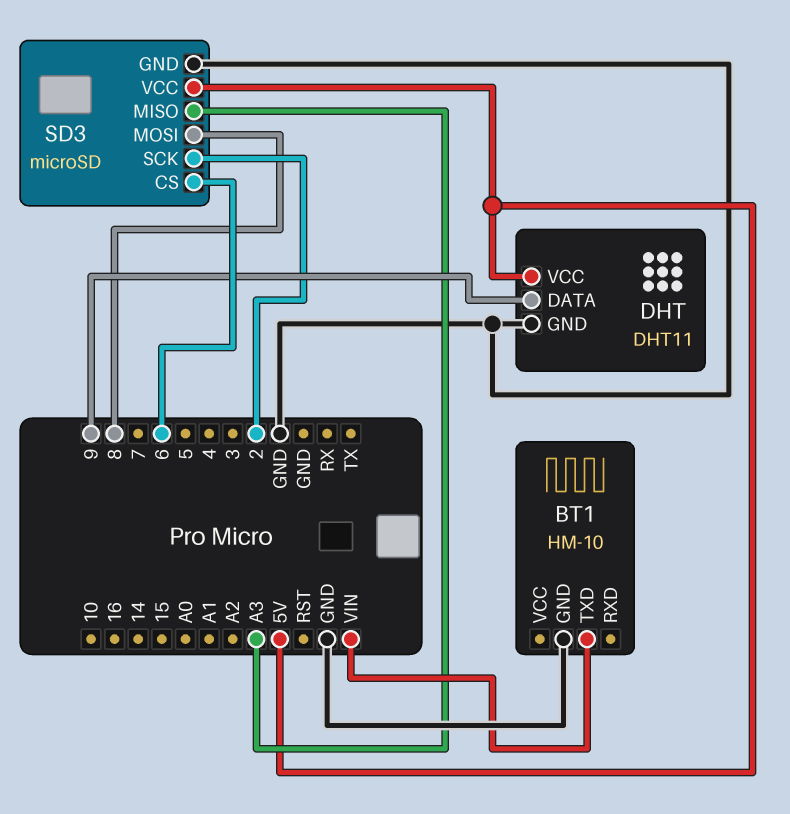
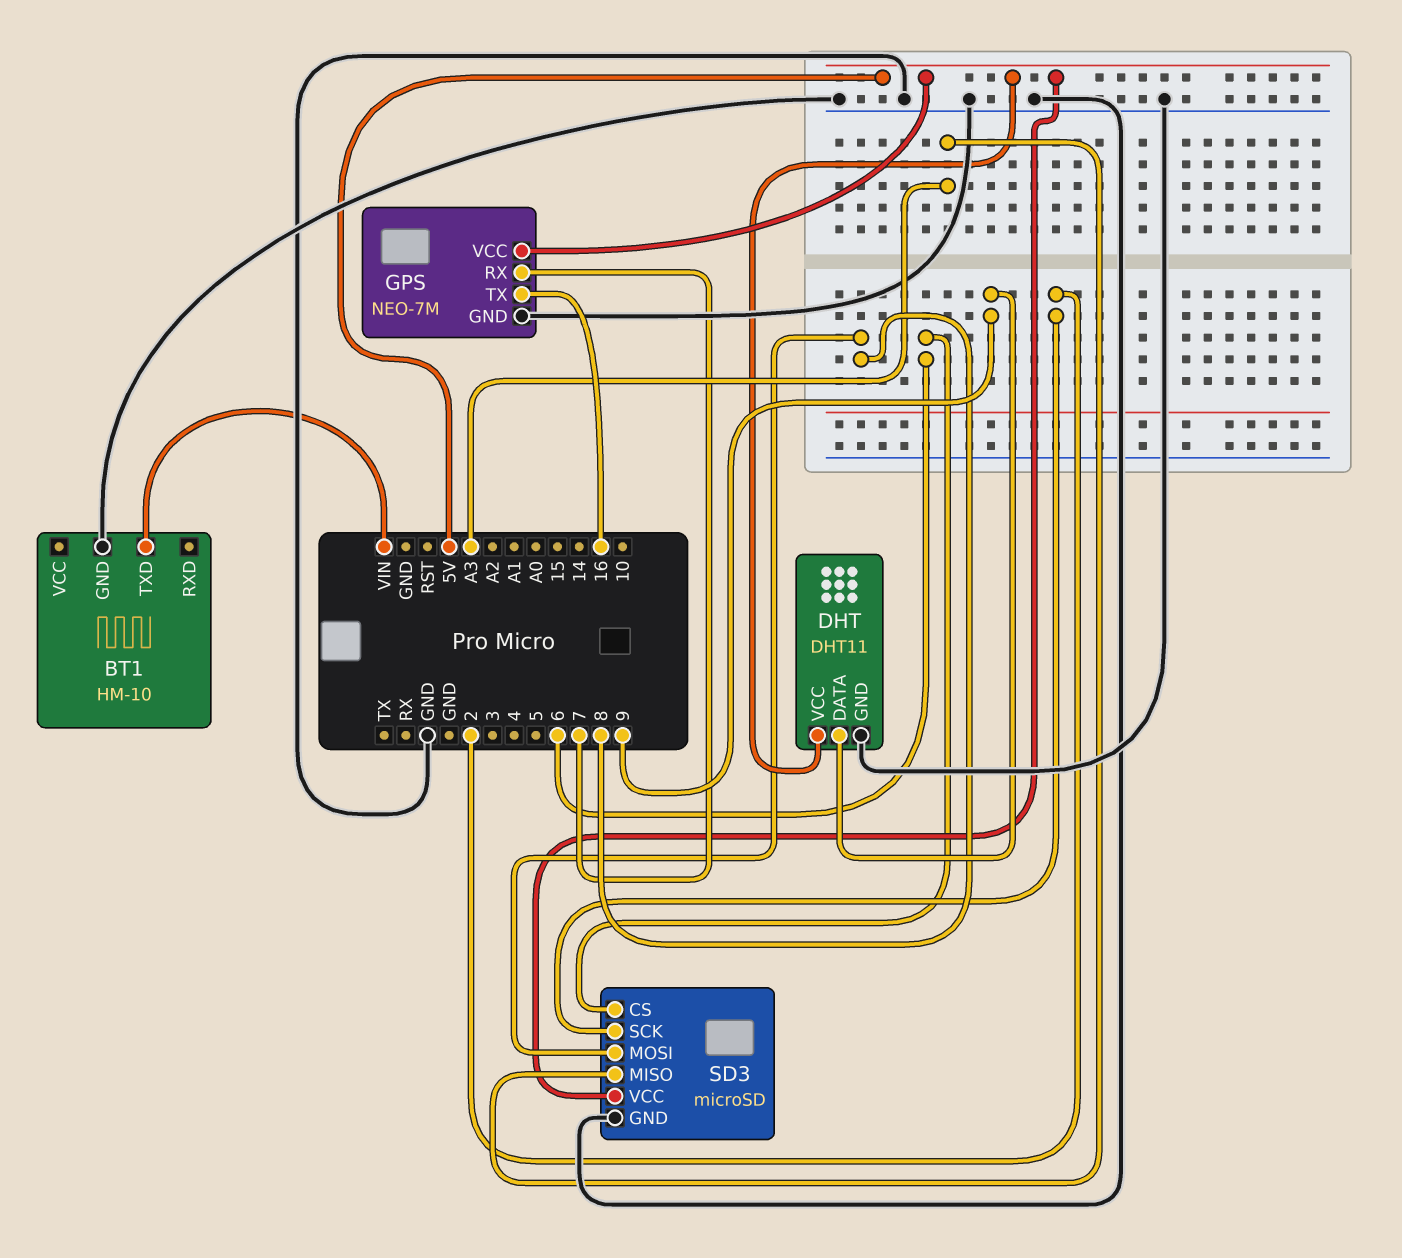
GPS: none -> NEO-7M
GPS pin GND: none -> GND
GPS pin RX: none -> 7
GPS pin TX: none -> 16
GPS pin VCC: none -> 5V

